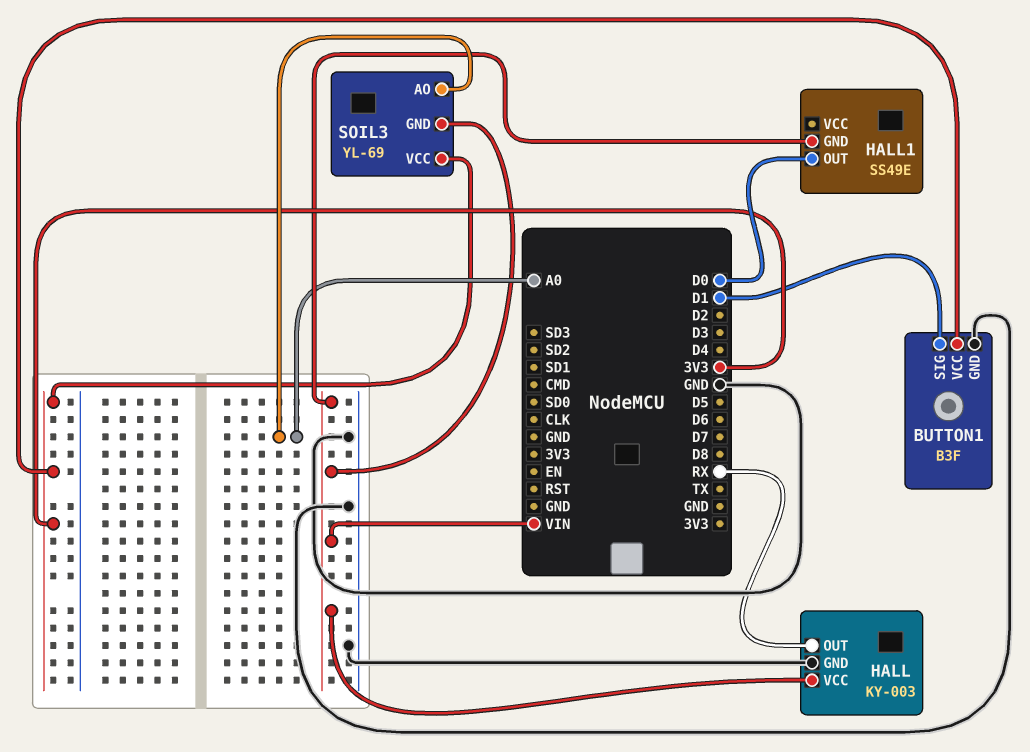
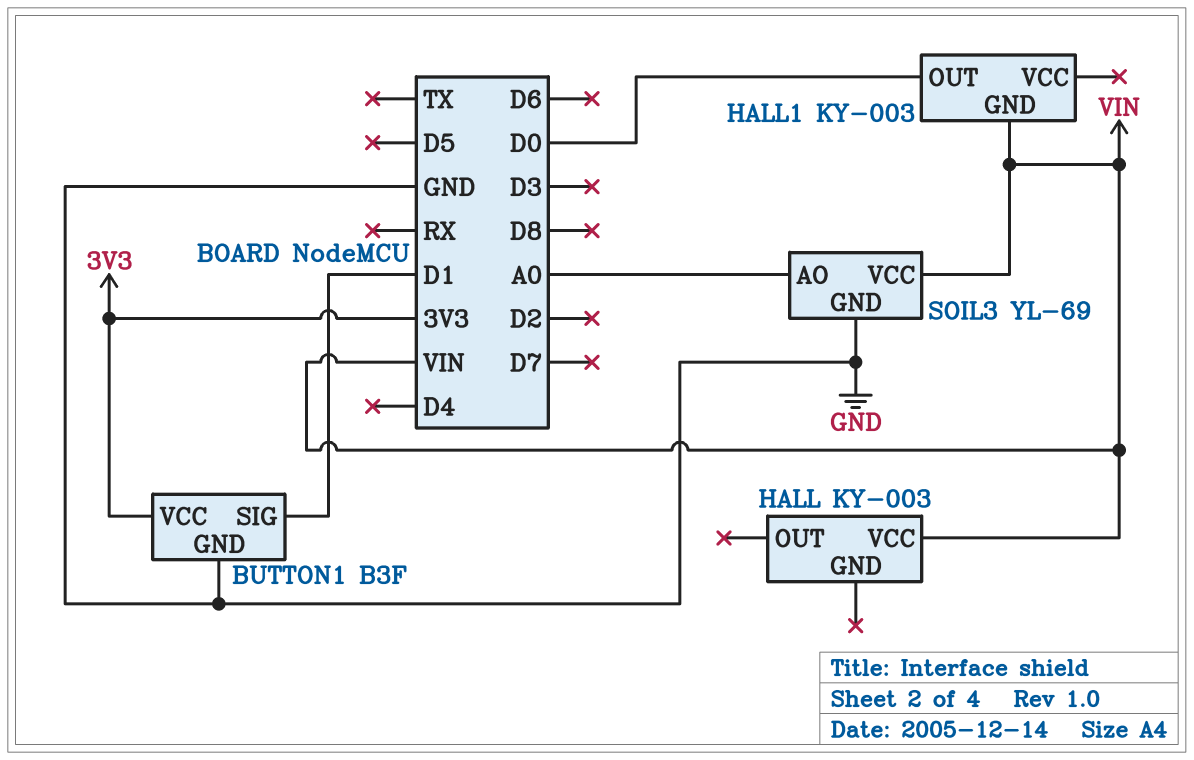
HALL pin GND: GND -> none
HALL pin OUT: RX -> none
HALL1: SS49E -> KY-003
SOIL3 pin GND: VIN -> GND
SOIL3 pin VCC: 3V3 -> VIN

